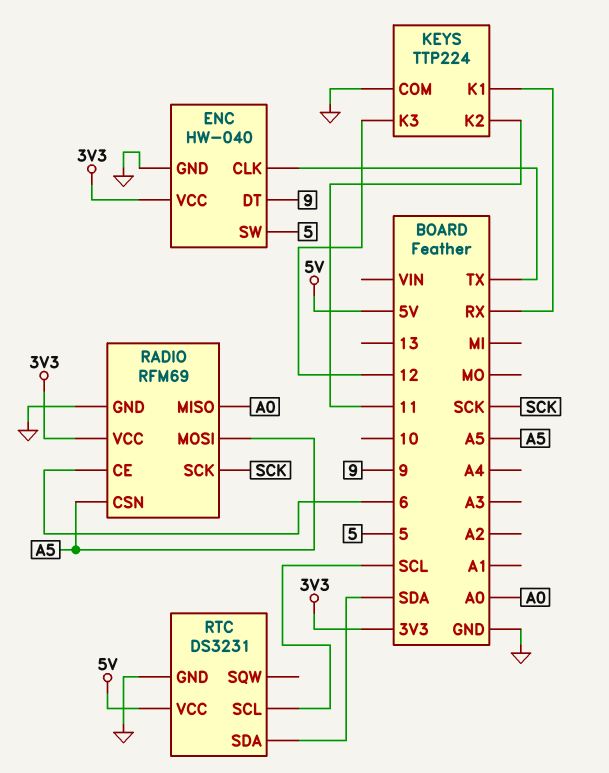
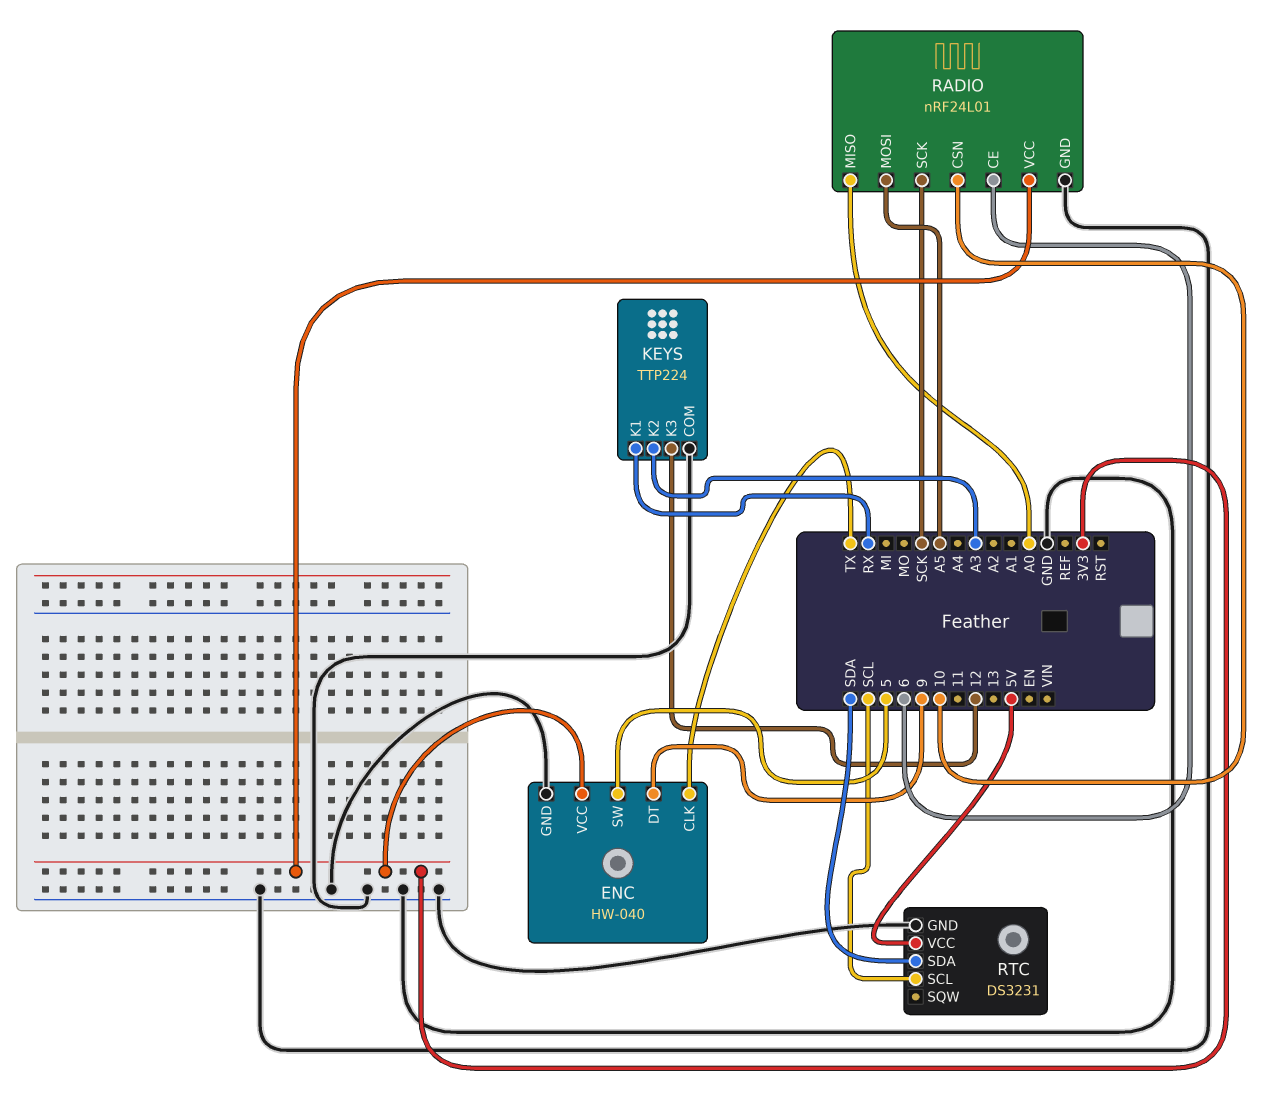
KEYS pin K2: 11 -> A3
RADIO: RFM69 -> nRF24L01
RADIO pin CSN: A5 -> 10

